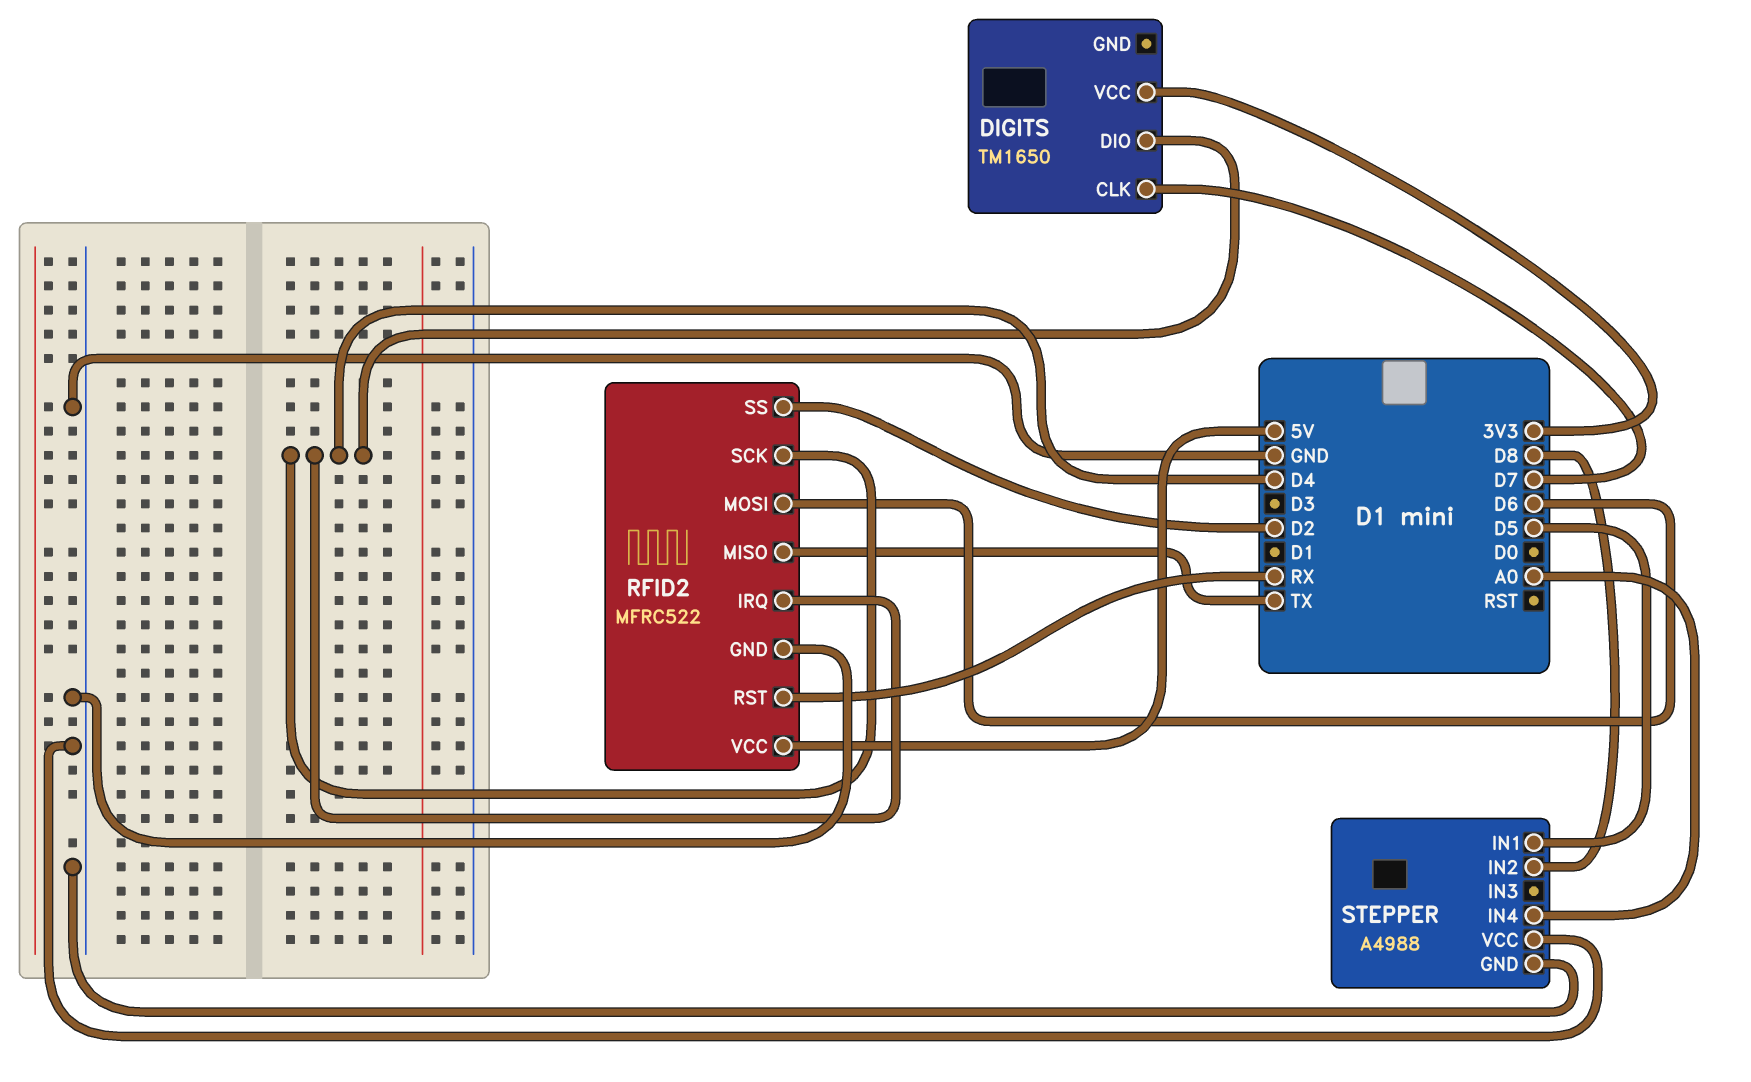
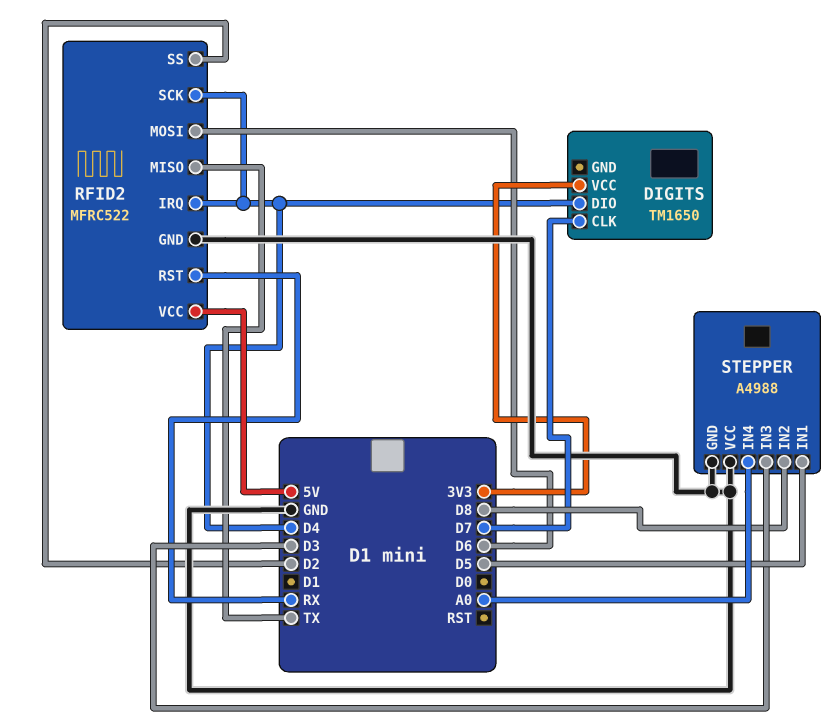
STEPPER pin IN3: none -> D3

